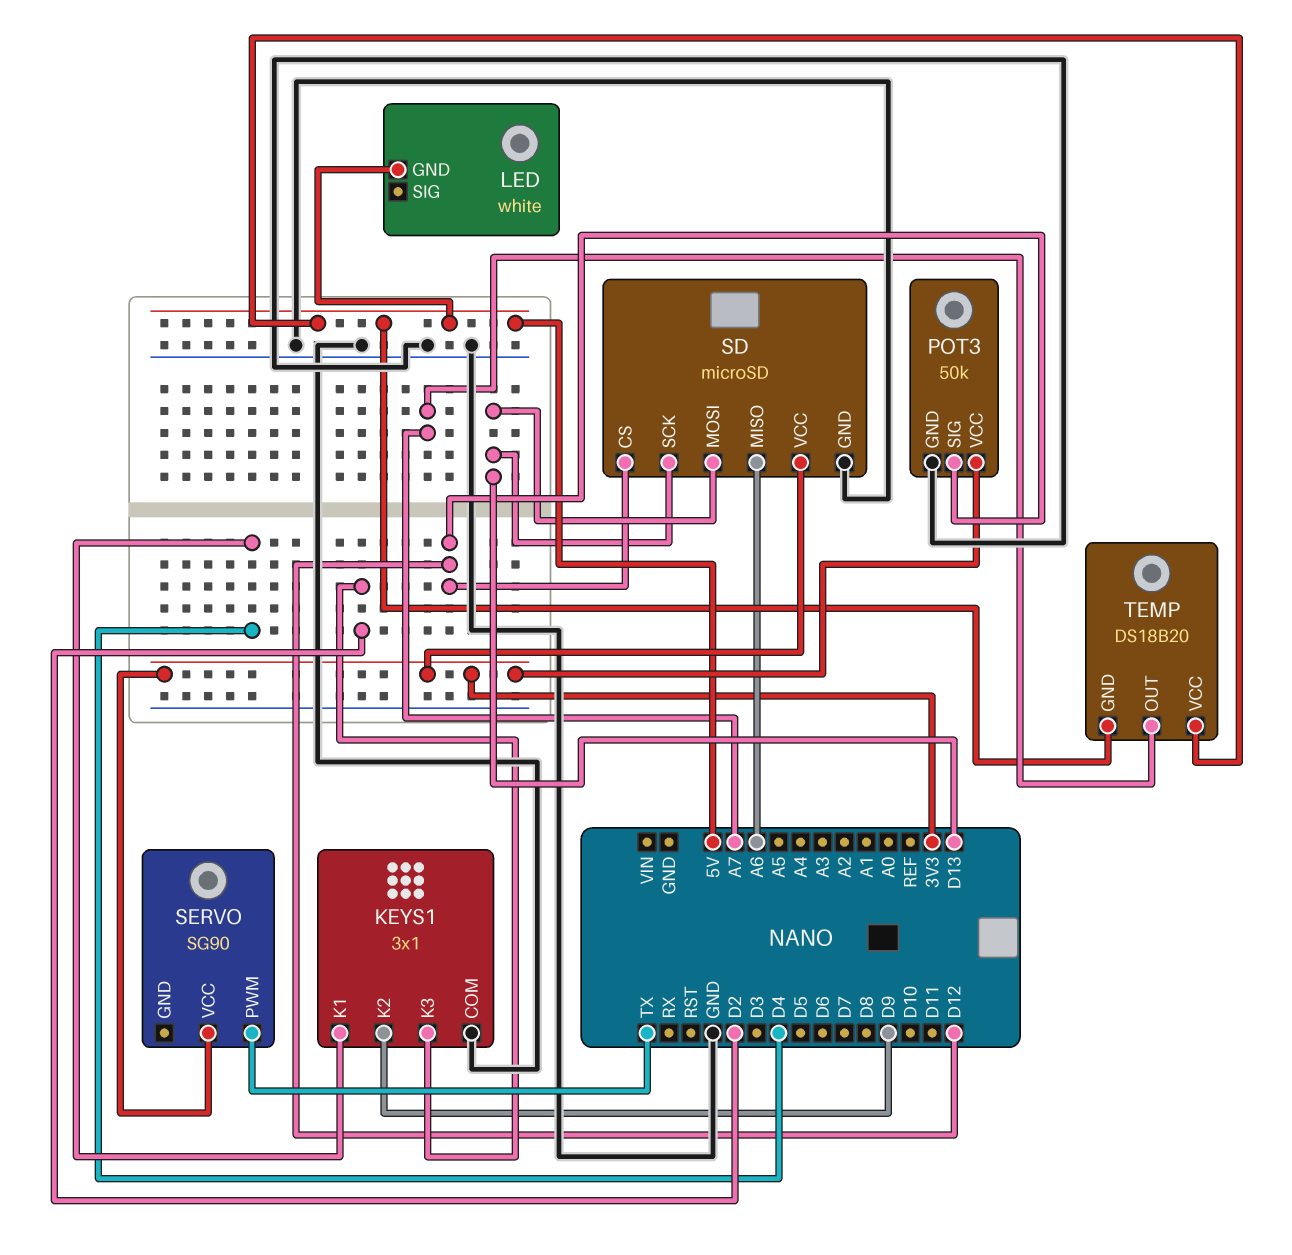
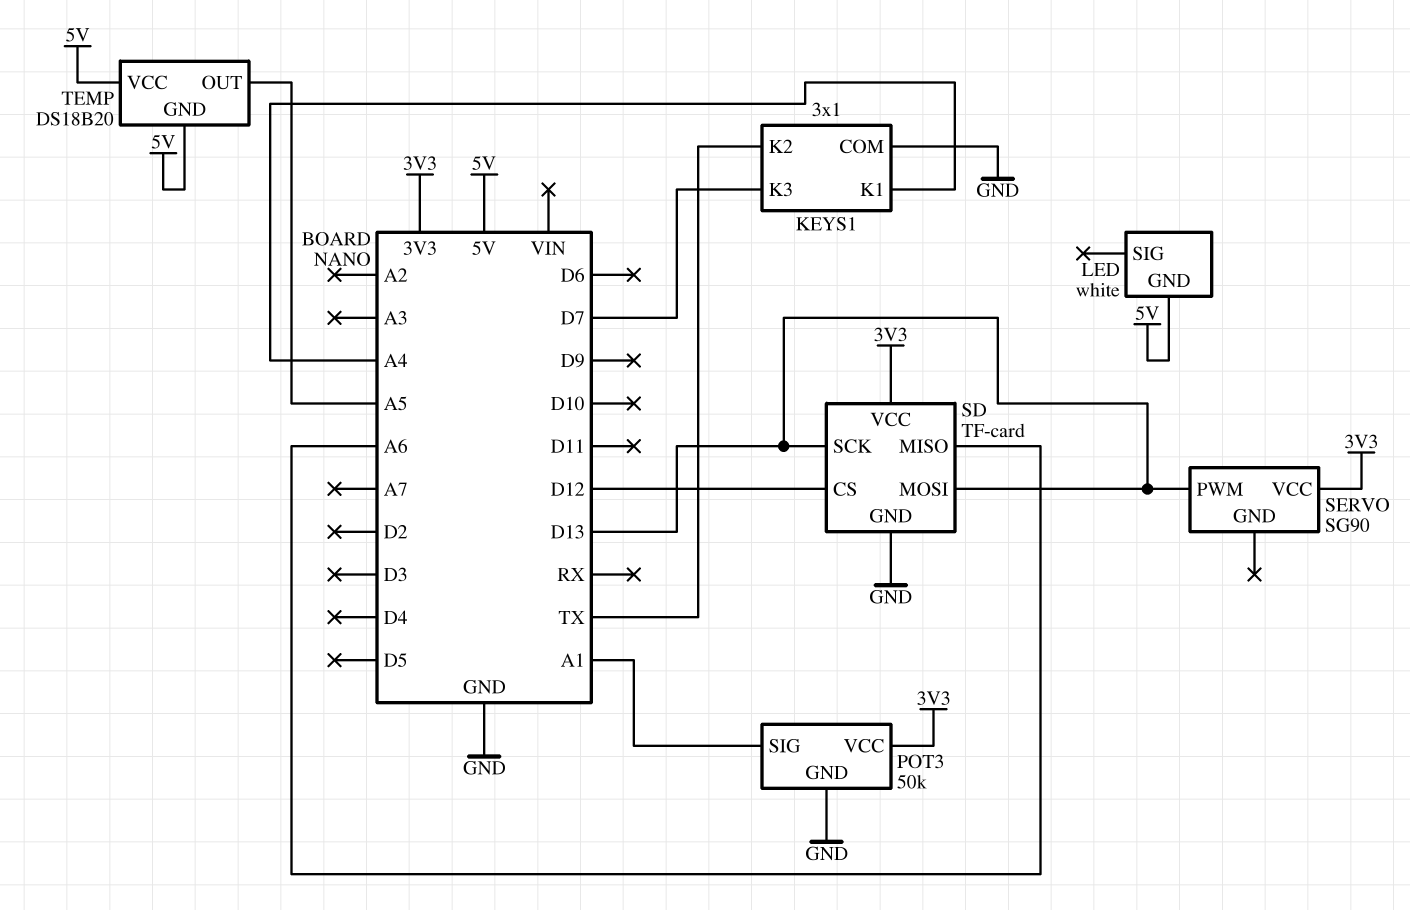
KEYS1 pin K1: D4 -> A4
KEYS1 pin K2: D9 -> TX
KEYS1 pin K3: D2 -> D7
POT3 pin SIG: D12 -> A1
SD: microSD -> TF-card
SERVO pin PWM: TX -> D13
TEMP pin OUT: A7 -> A5

